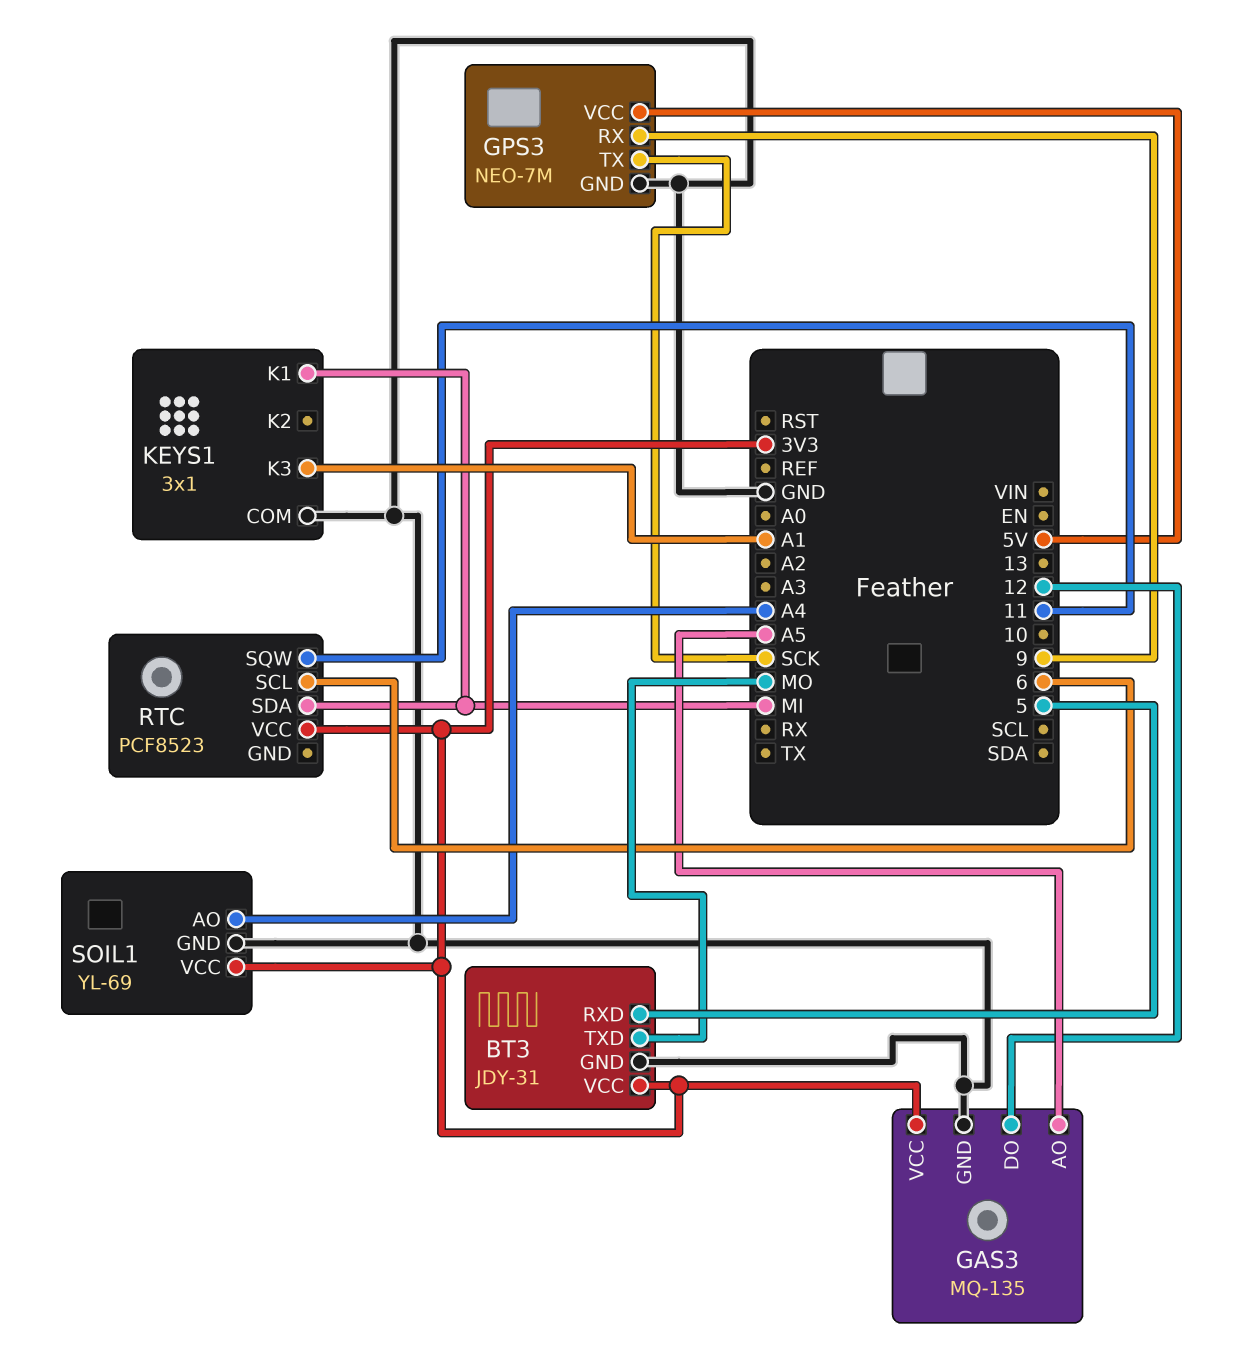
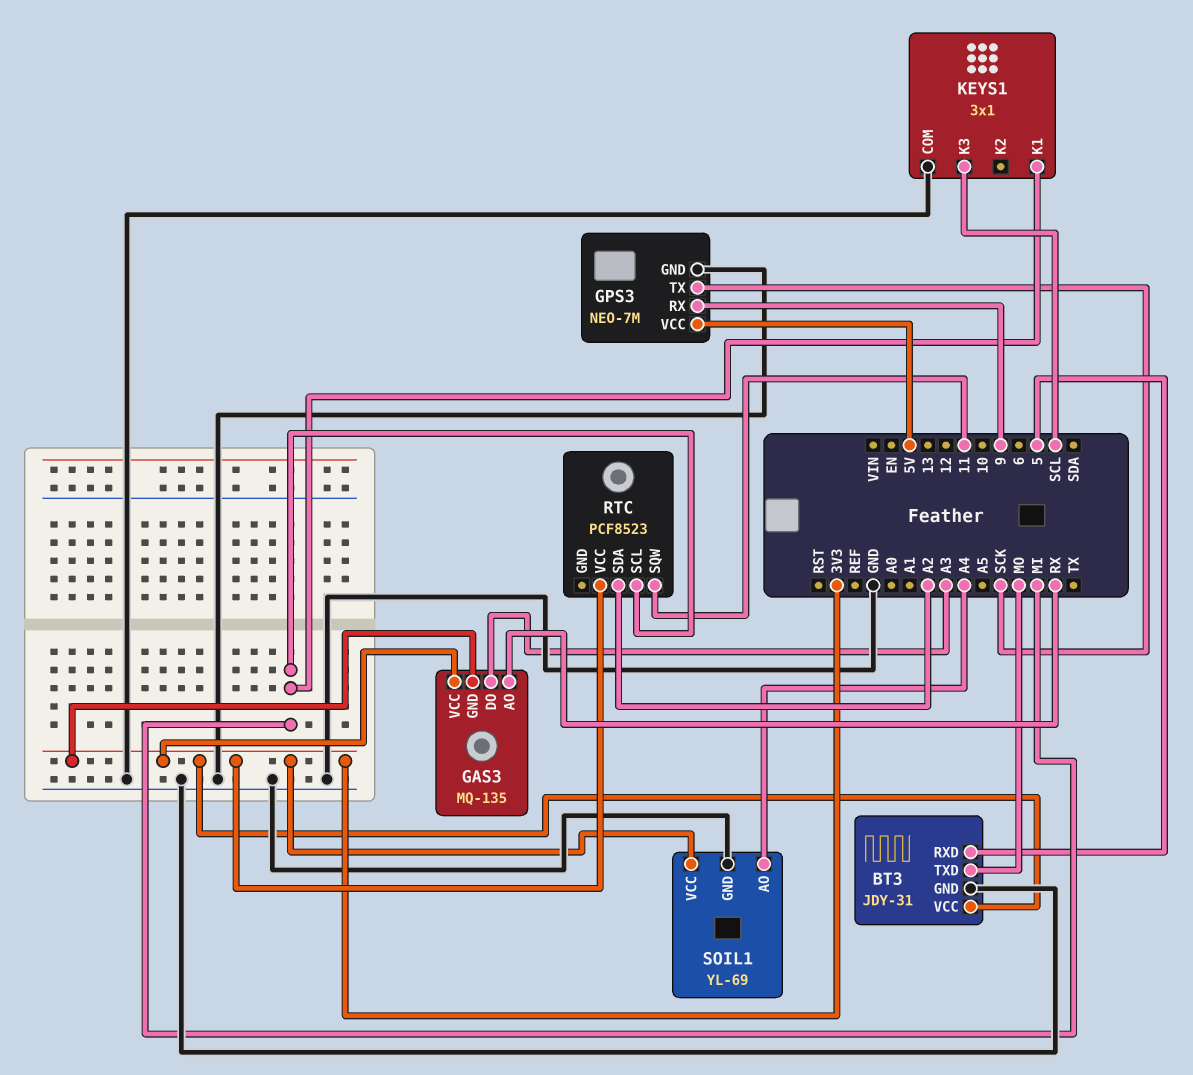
GAS3 pin AO: A5 -> RX
GAS3 pin DO: 12 -> A3
GAS3 pin GND: GND -> 3V3
KEYS1 pin K3: A1 -> SCL
RTC pin SCL: 6 -> MI
RTC pin SDA: MI -> A2

